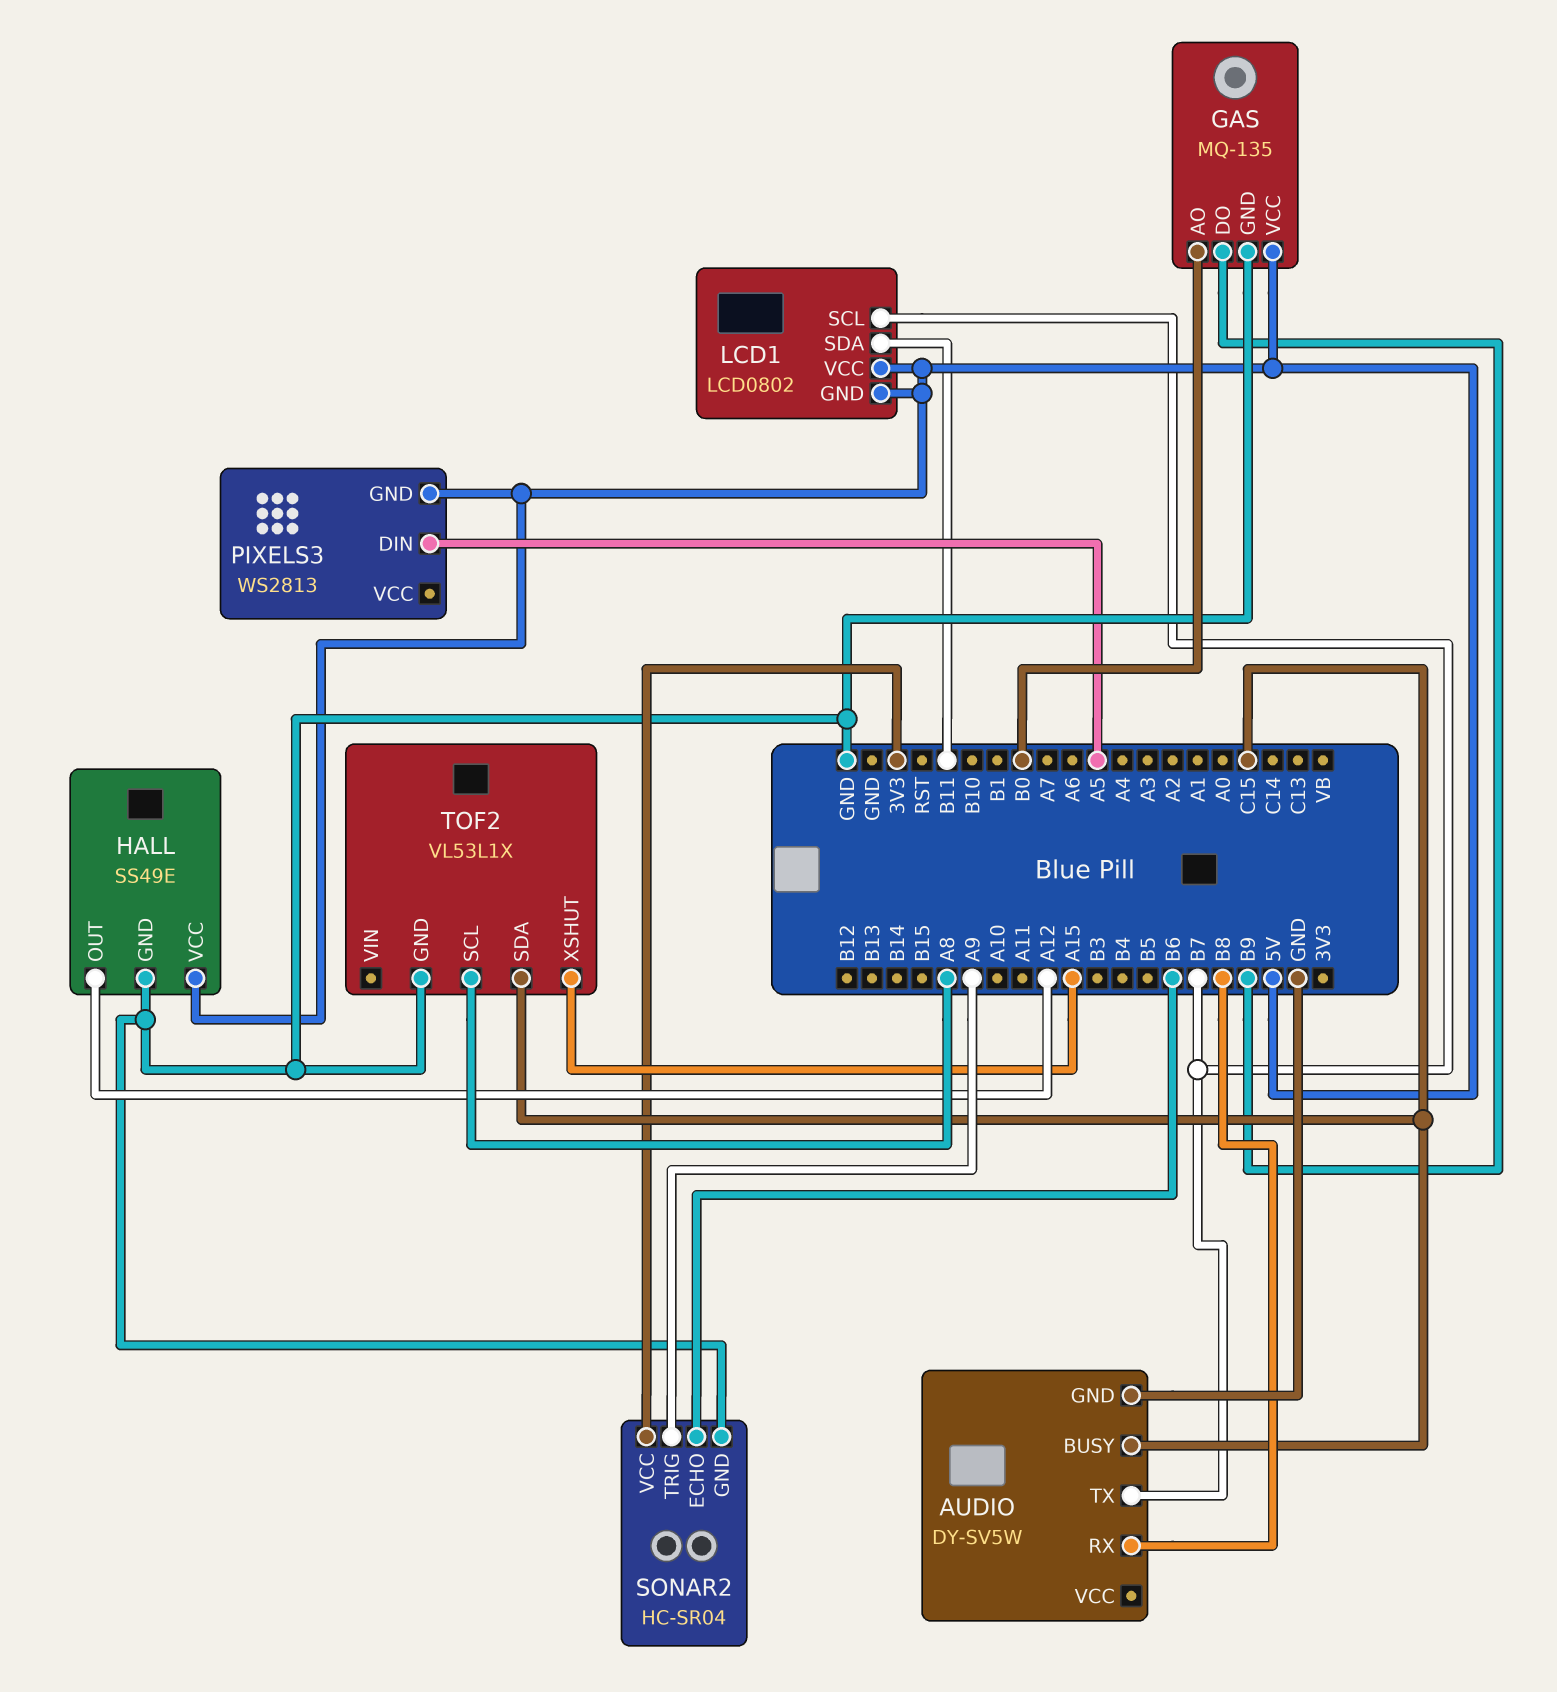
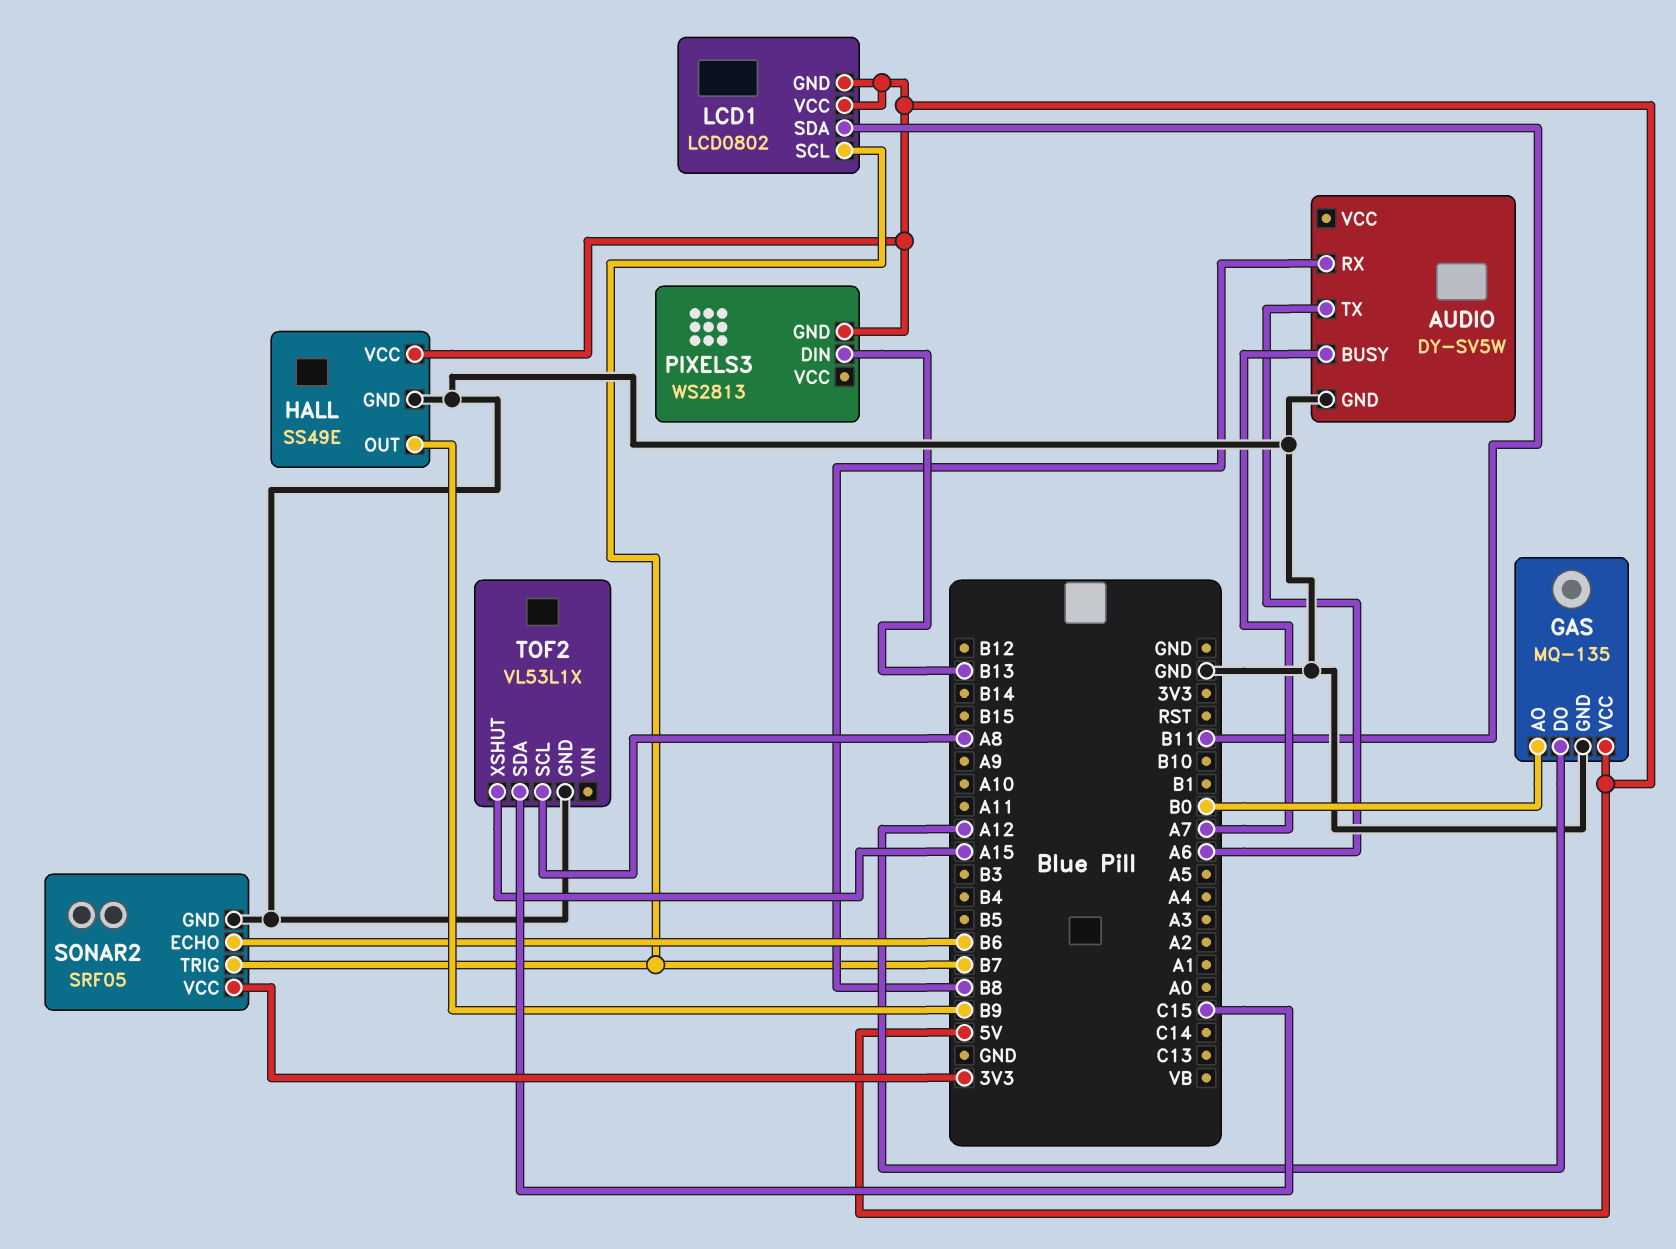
AUDIO pin BUSY: C15 -> A7
AUDIO pin TX: B7 -> A6
GAS pin DO: B9 -> A12
HALL pin OUT: A12 -> B9
PIXELS3 pin DIN: A5 -> B13
SONAR2: HC-SR04 -> SRF05
SONAR2 pin TRIG: A9 -> B7

